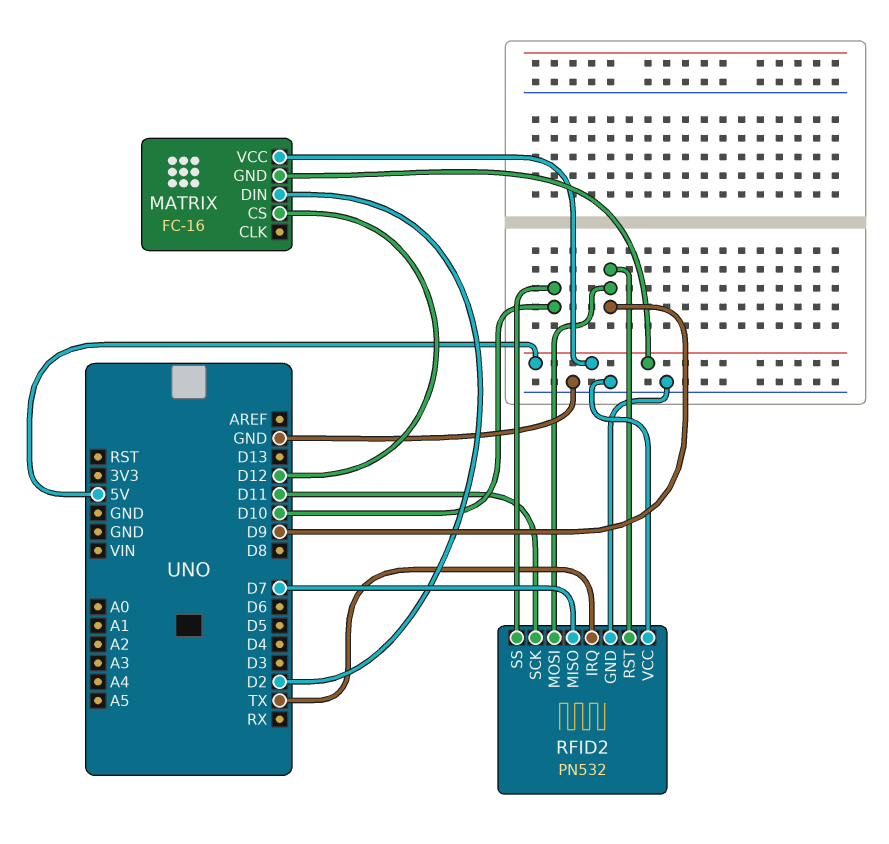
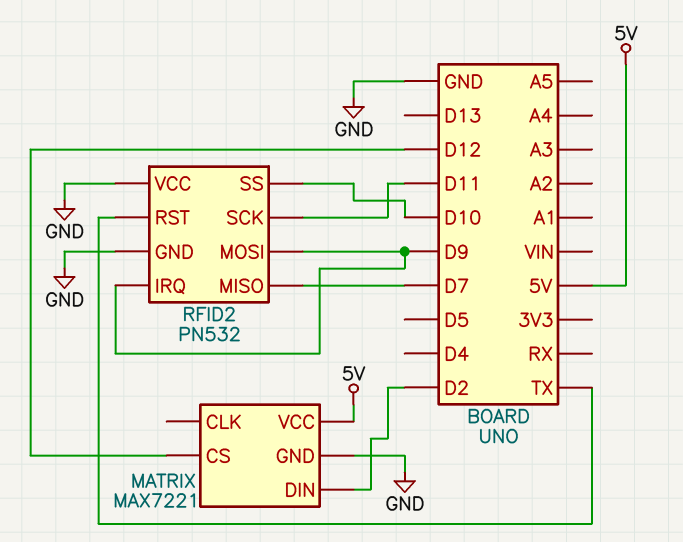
MATRIX: FC-16 -> MAX7221
MATRIX pin GND: 5V -> GND
RFID2 pin IRQ: TX -> D9
RFID2 pin RST: D9 -> TX

